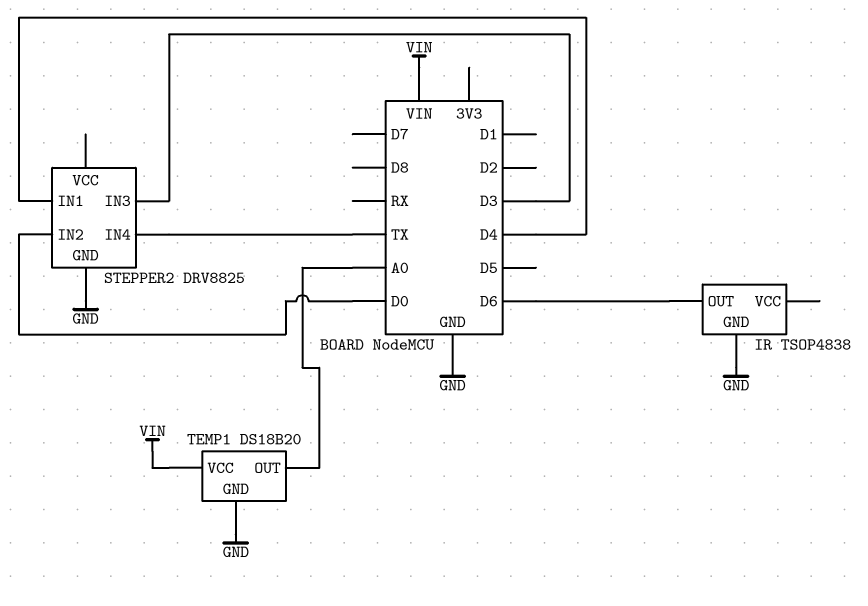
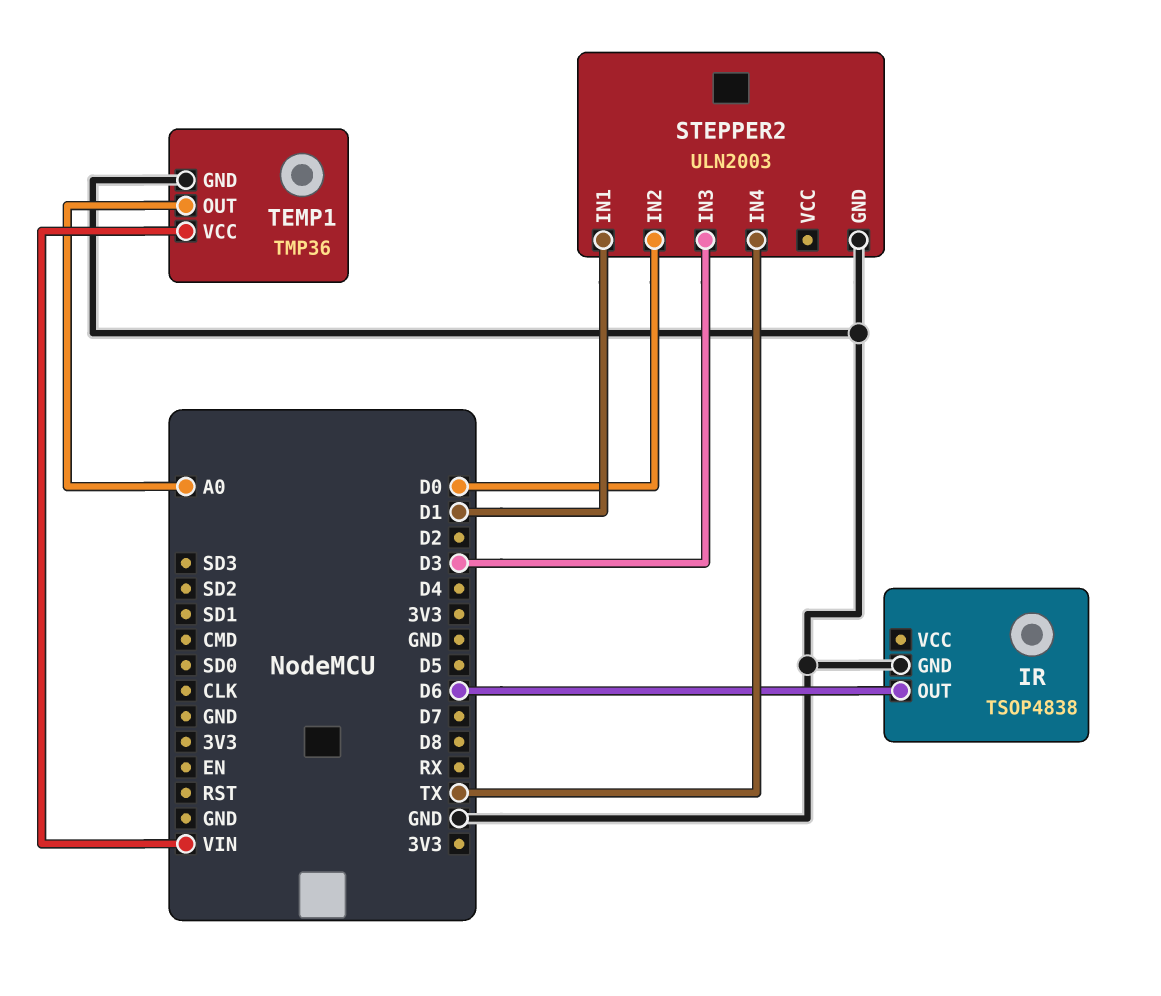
STEPPER2: DRV8825 -> ULN2003
STEPPER2 pin IN1: D4 -> D1
TEMP1: DS18B20 -> TMP36

